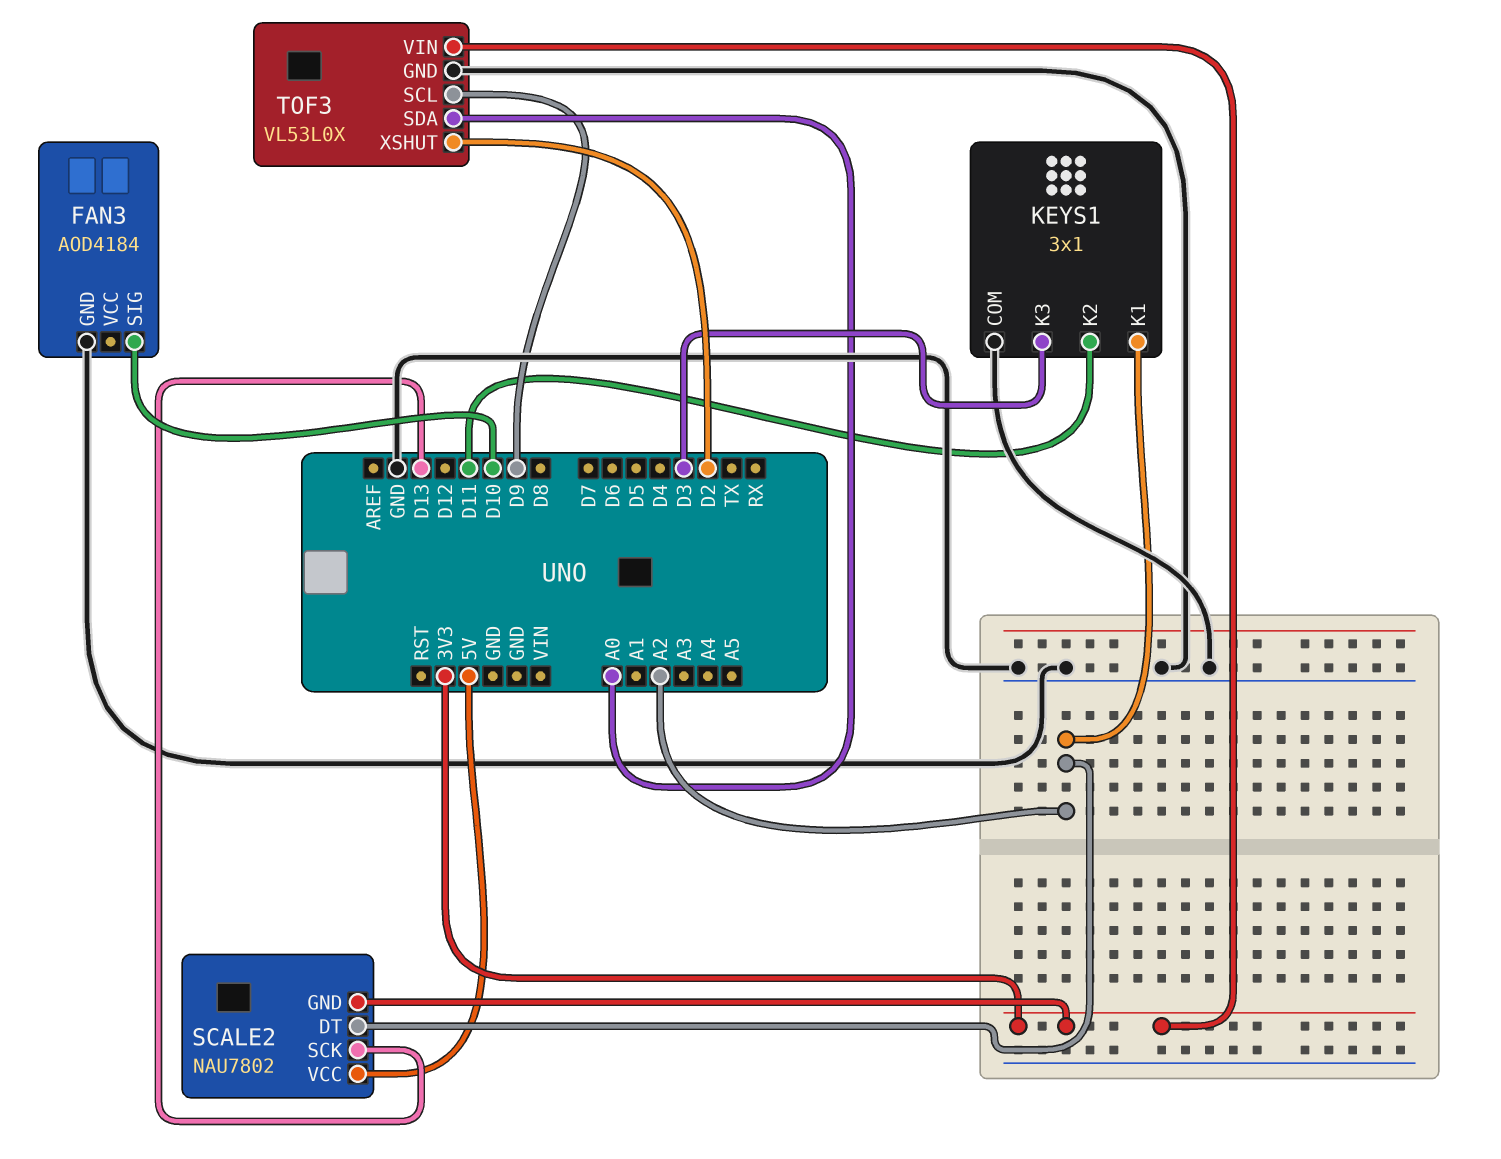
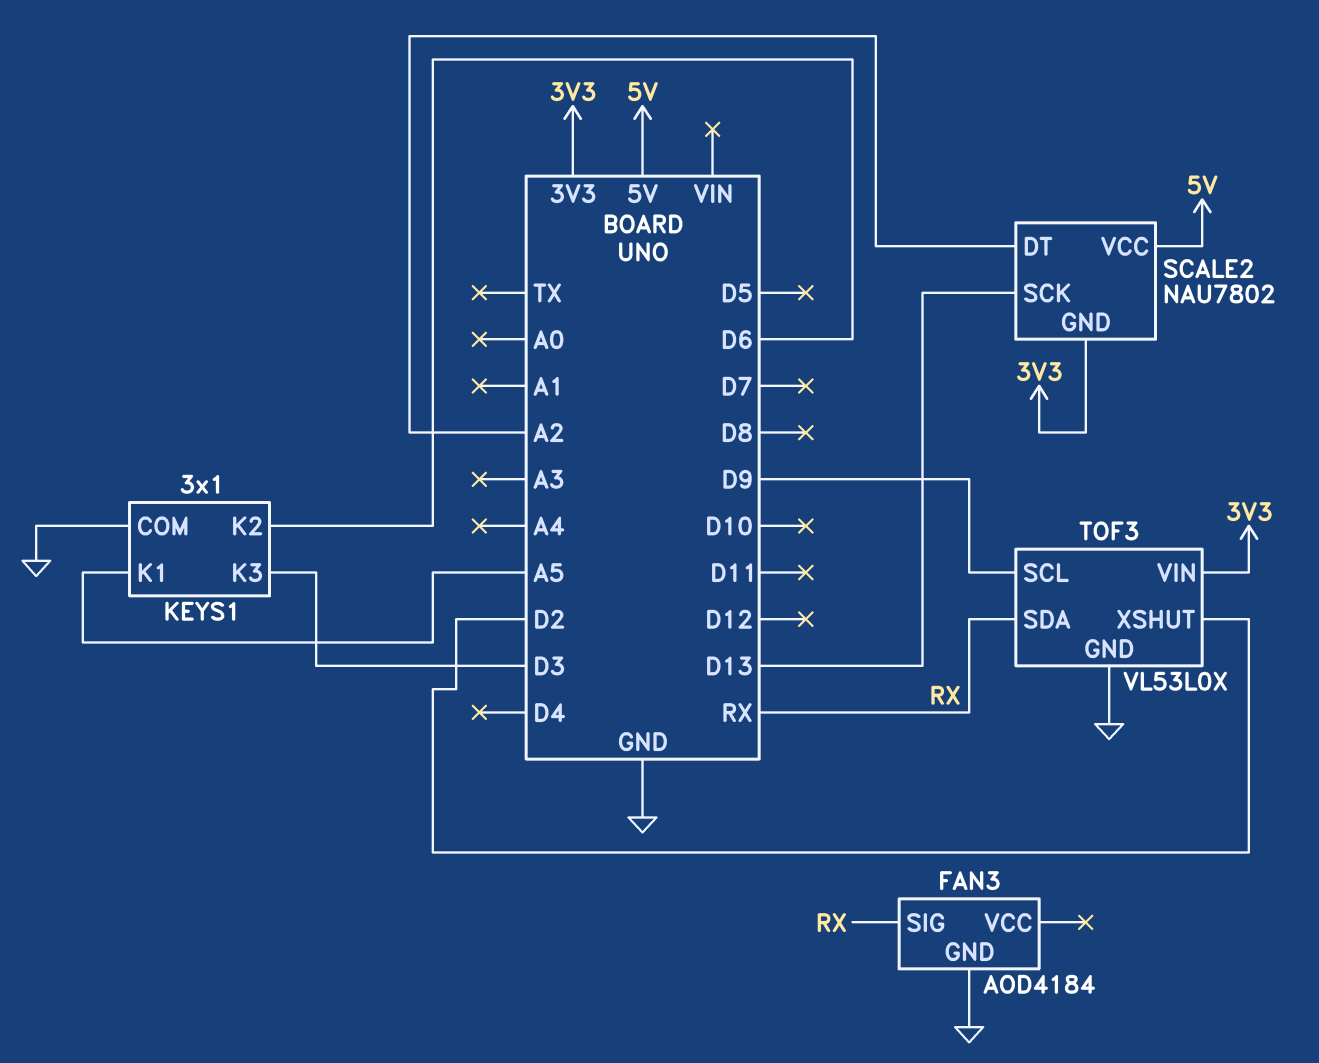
FAN3 pin SIG: D10 -> RX
KEYS1 pin K1: A2 -> A5
KEYS1 pin K2: D11 -> D6
TOF3 pin SDA: A0 -> RX

